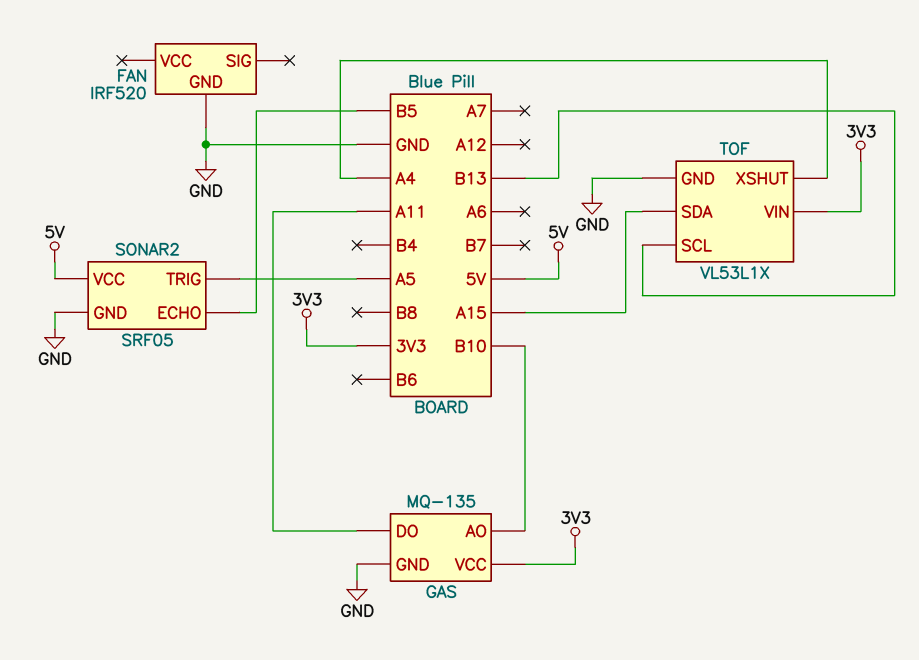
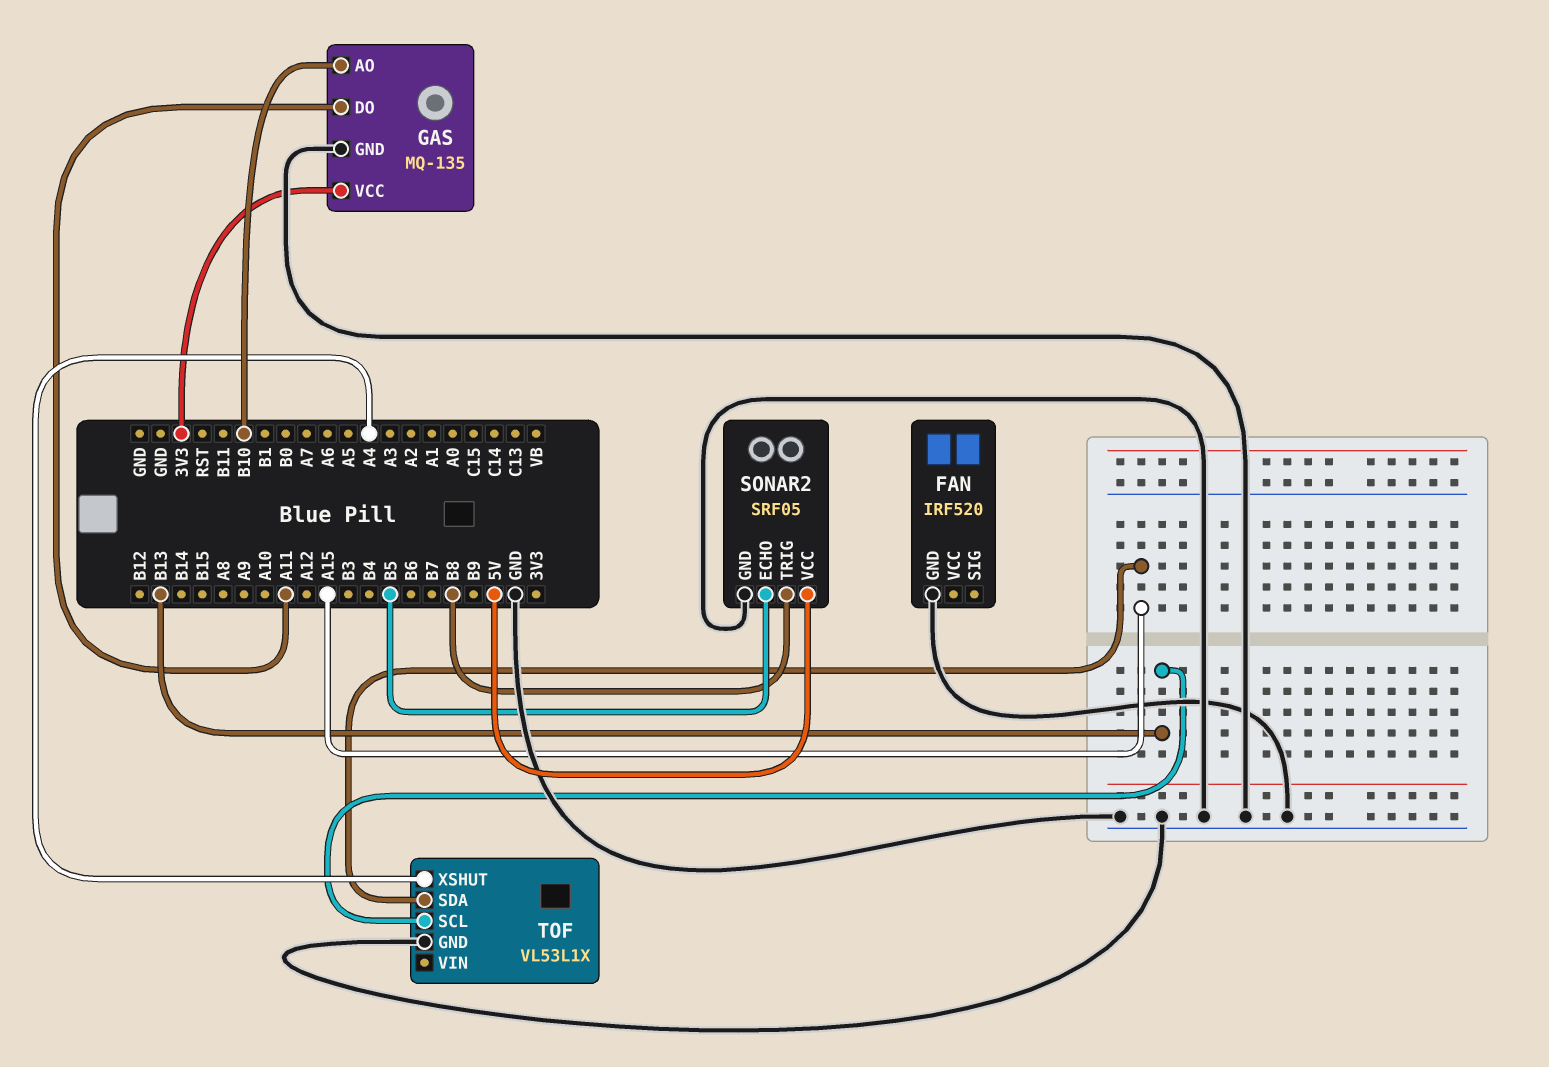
SONAR2 pin TRIG: A5 -> B8
TOF pin VIN: 3V3 -> none

